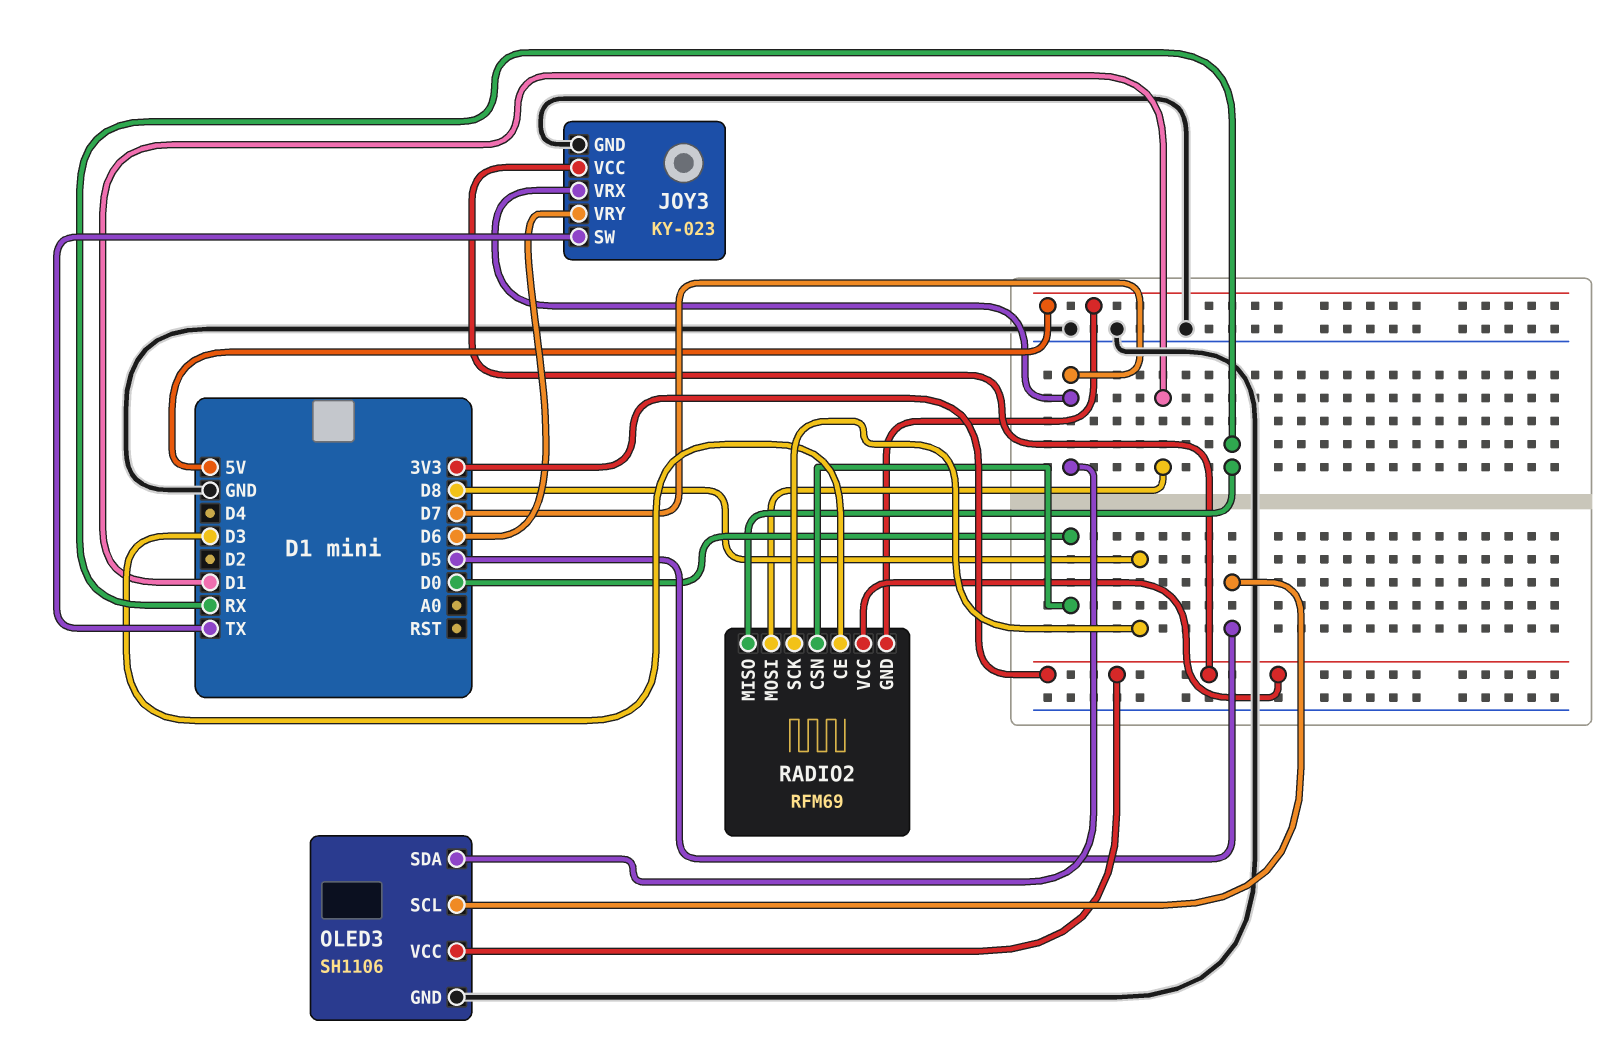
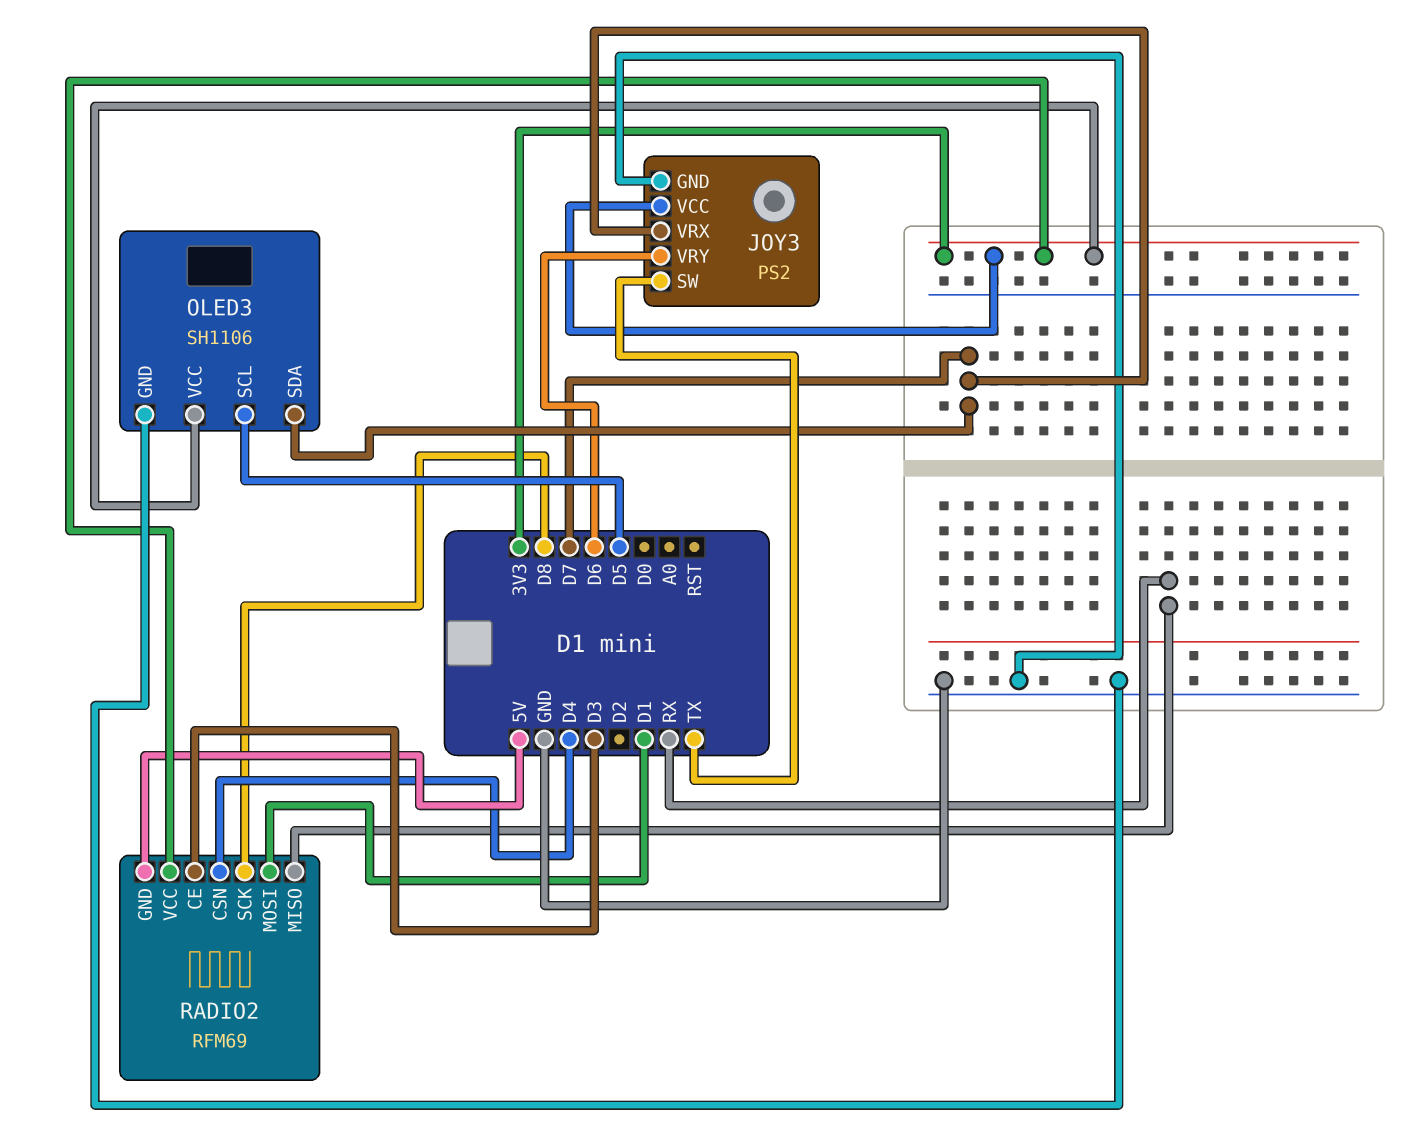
JOY3: KY-023 -> PS2
RADIO2 pin CSN: D0 -> D4

